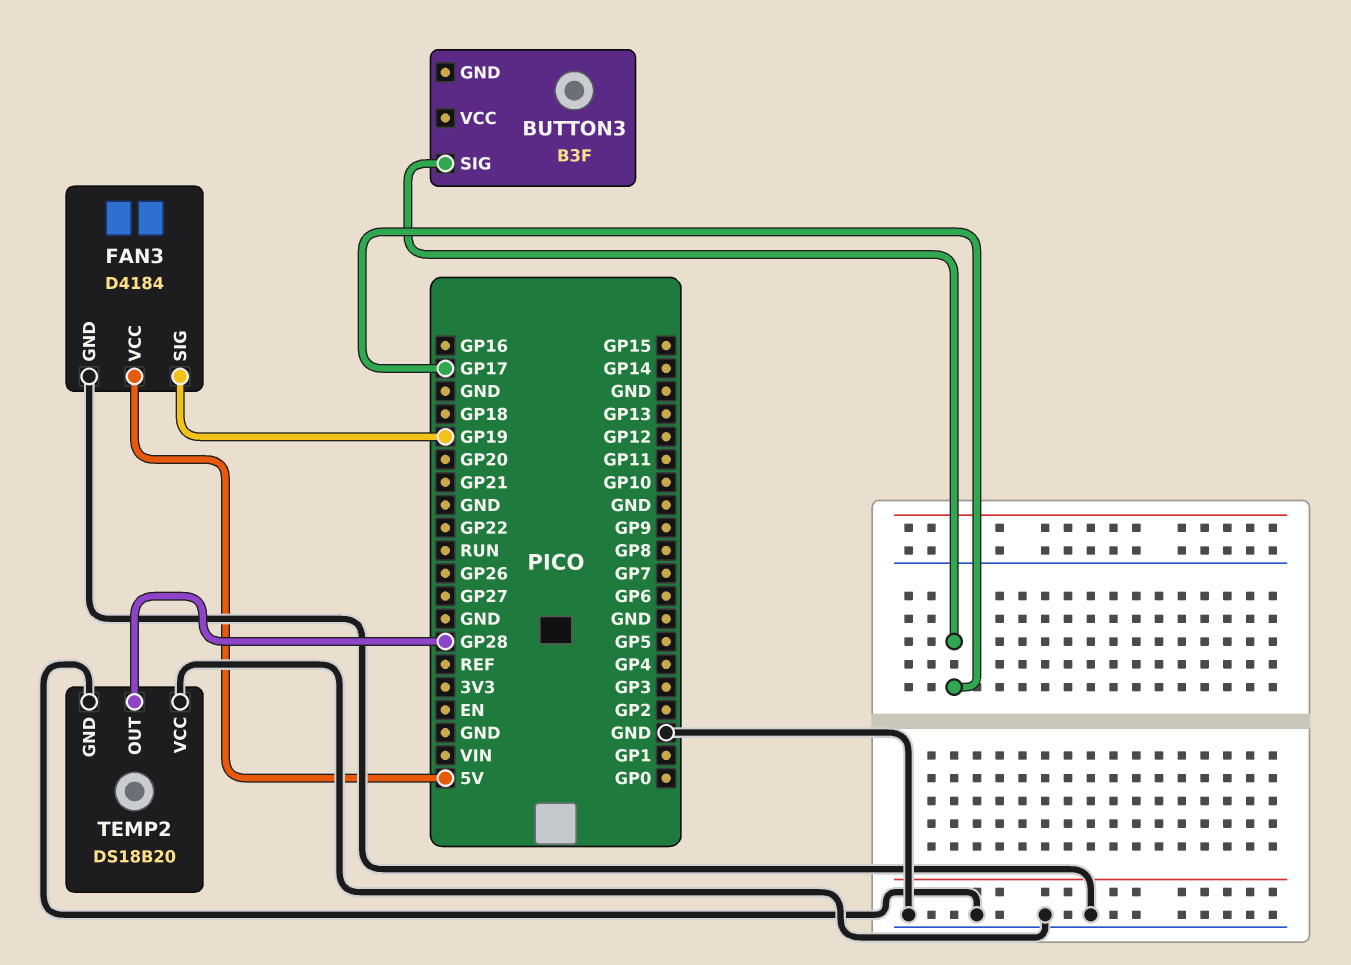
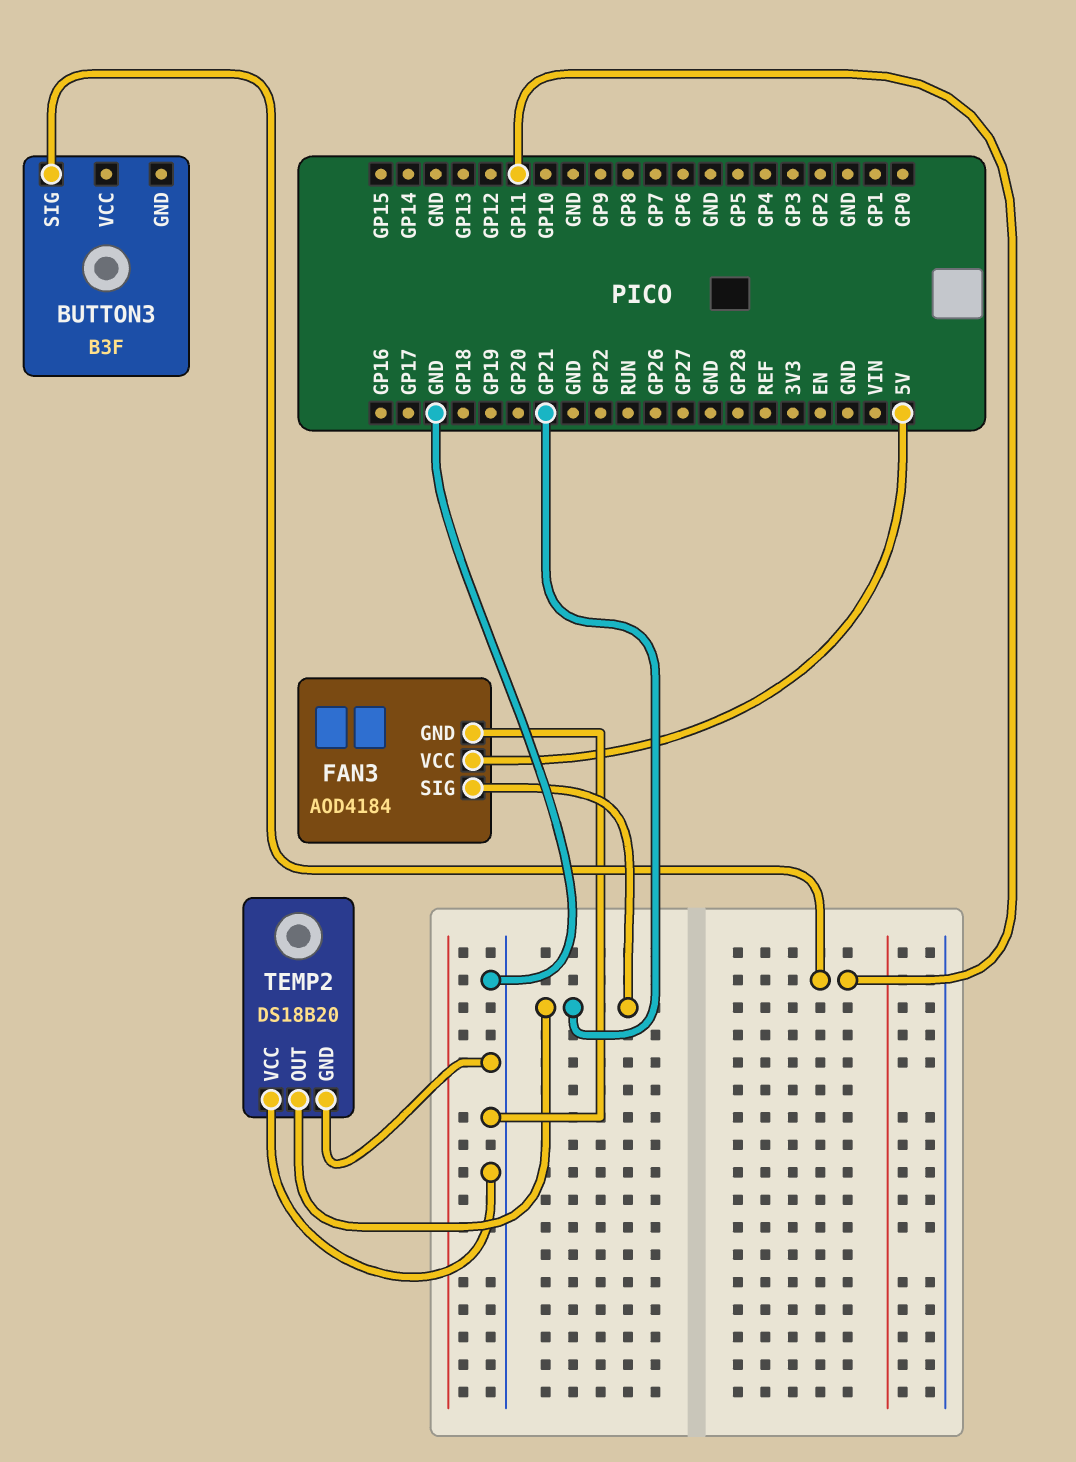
BUTTON3 pin SIG: GP17 -> GP11
FAN3: D4184 -> AOD4184
FAN3 pin SIG: GP19 -> GP21
TEMP2 pin OUT: GP28 -> GP21

